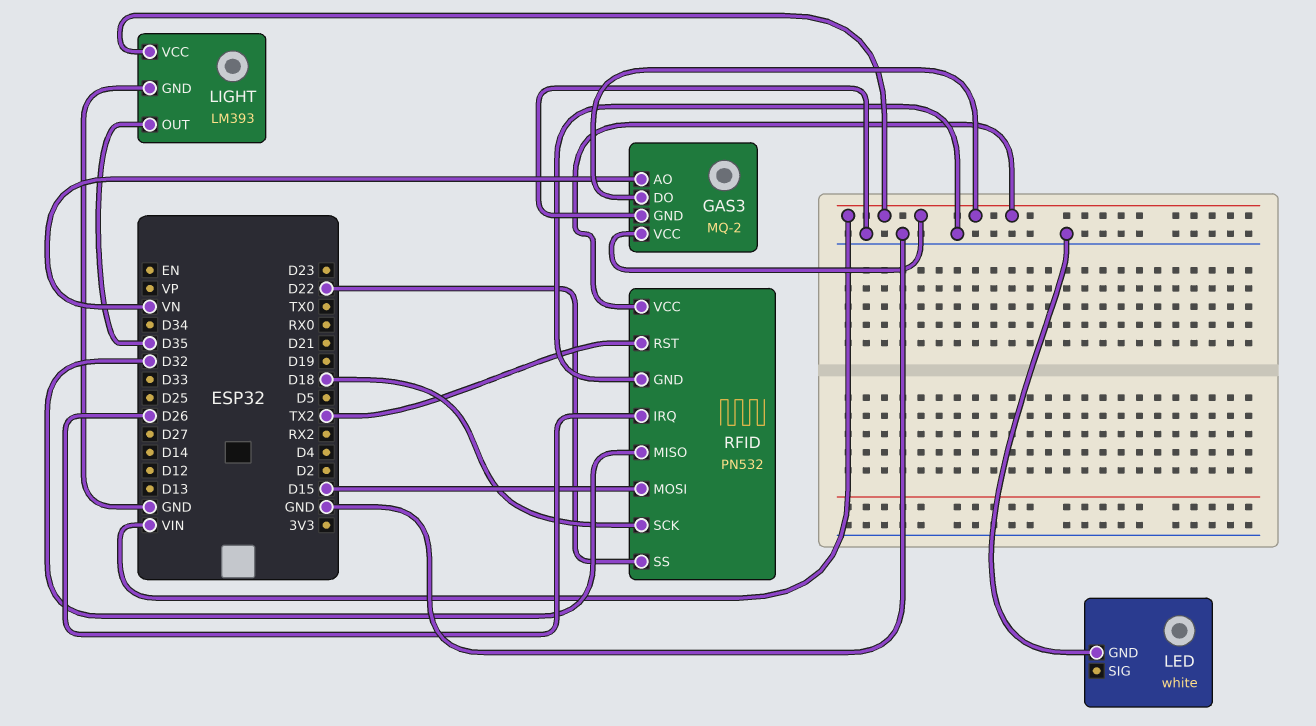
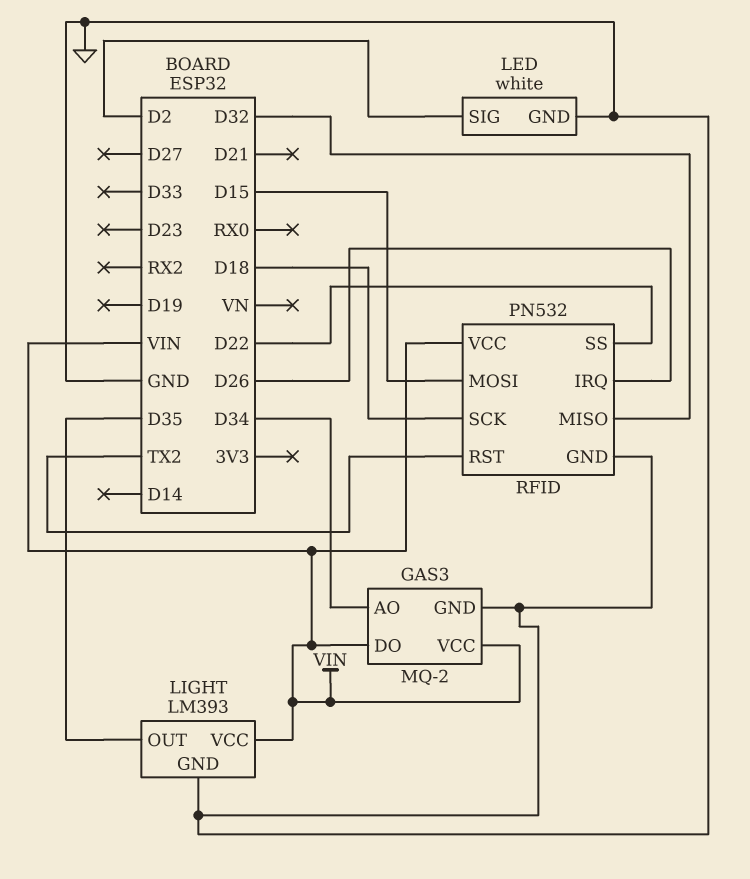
GAS3 pin AO: VN -> D34
LED pin SIG: none -> D2

